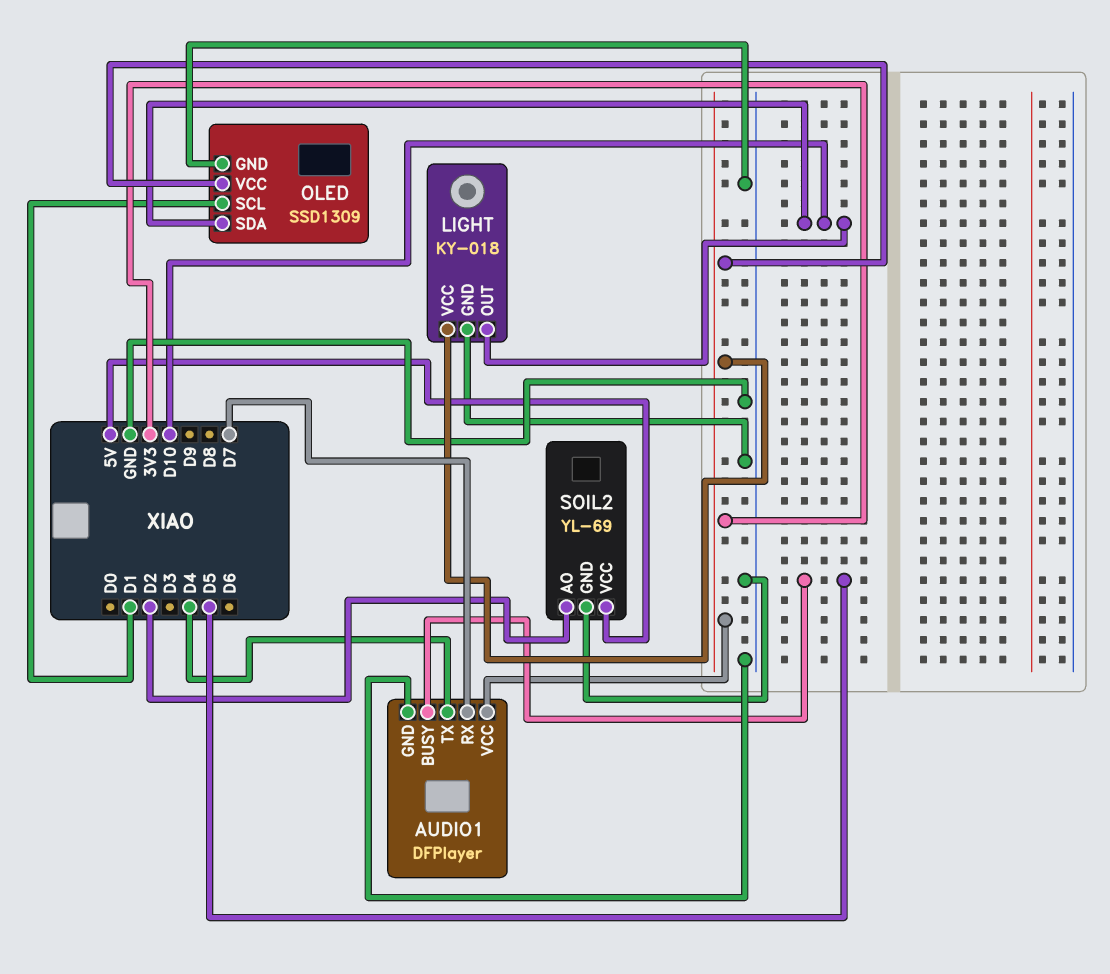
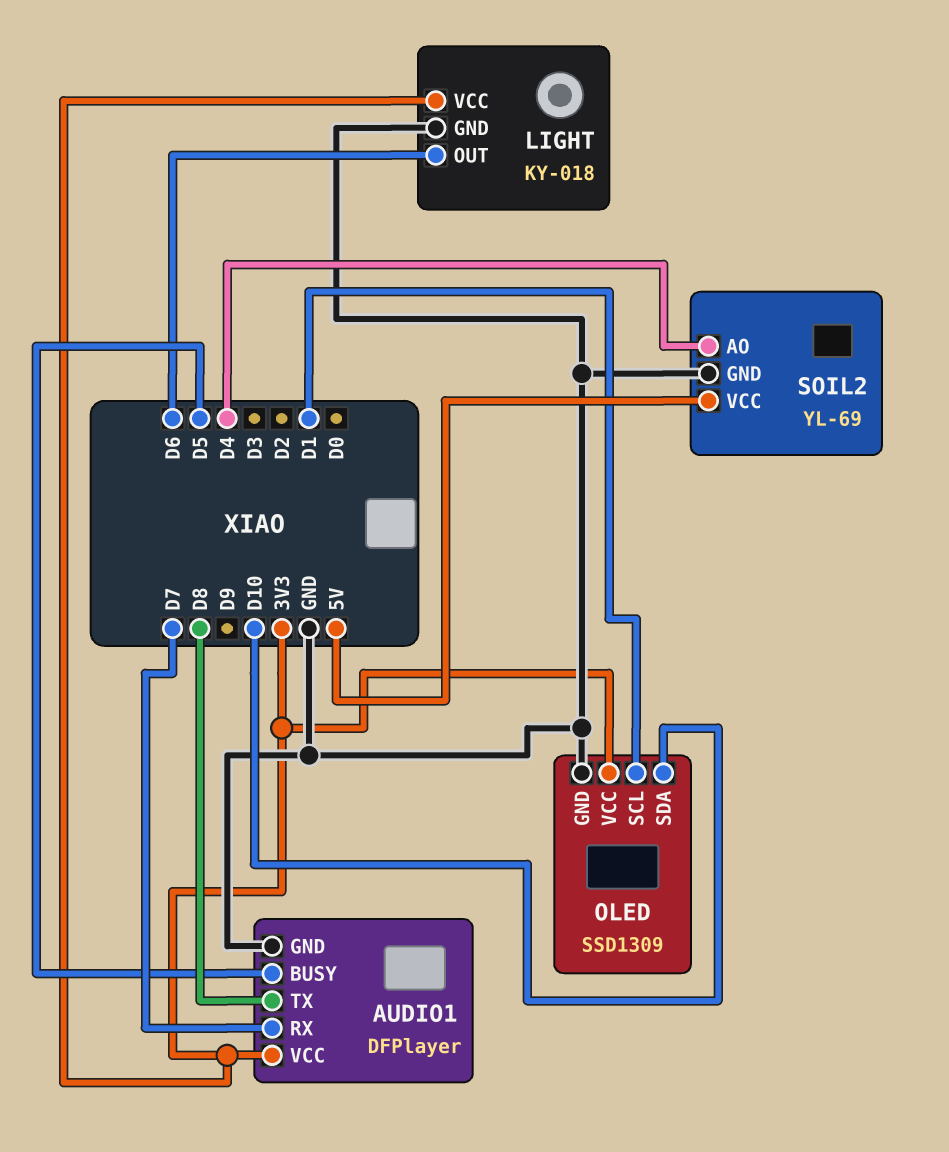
AUDIO1 pin TX: D4 -> D8
LIGHT pin OUT: D10 -> D6
SOIL2 pin AO: D2 -> D4

